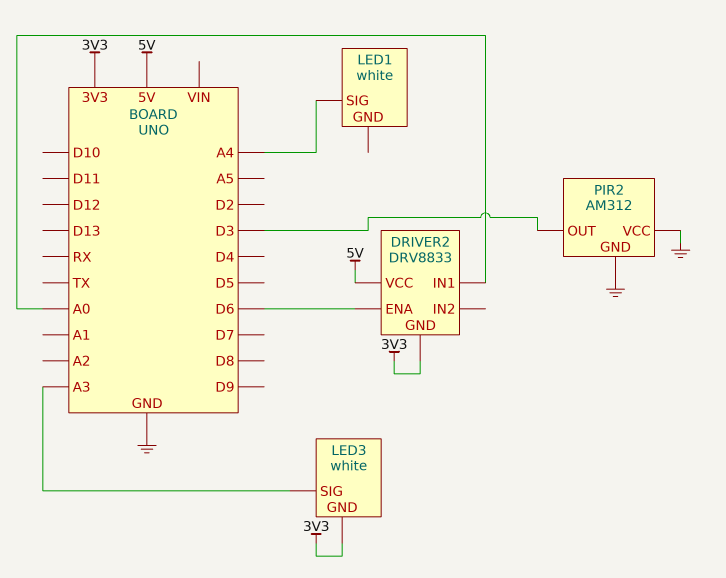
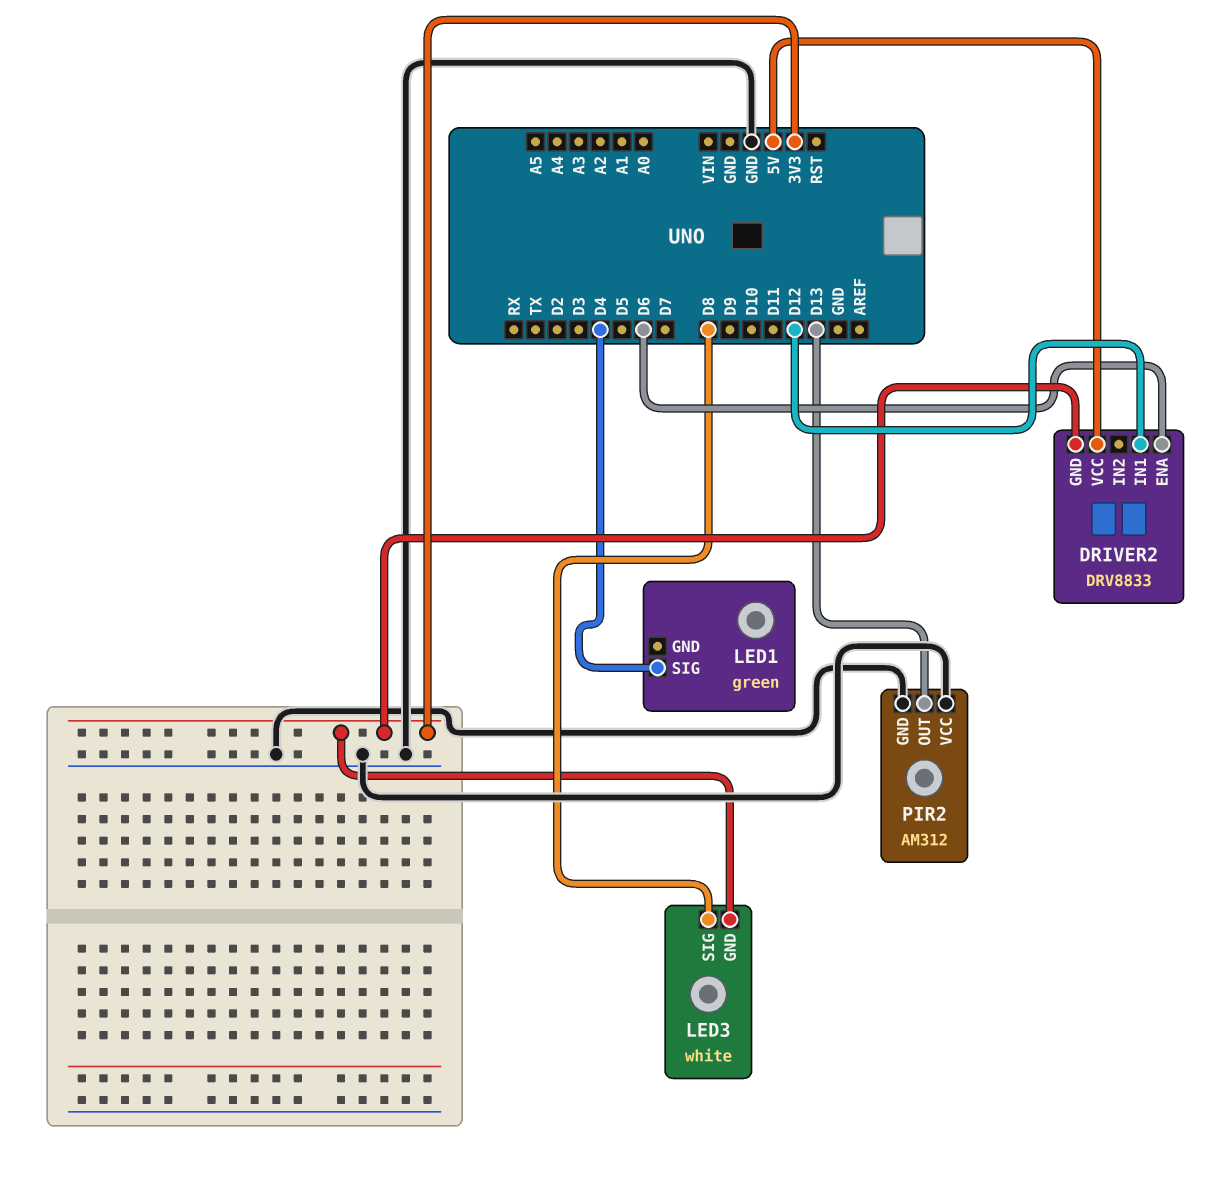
DRIVER2 pin IN1: A0 -> D12
LED1: white -> green
LED1 pin SIG: A4 -> D4
LED3 pin SIG: A3 -> D8
PIR2 pin OUT: D3 -> D13

